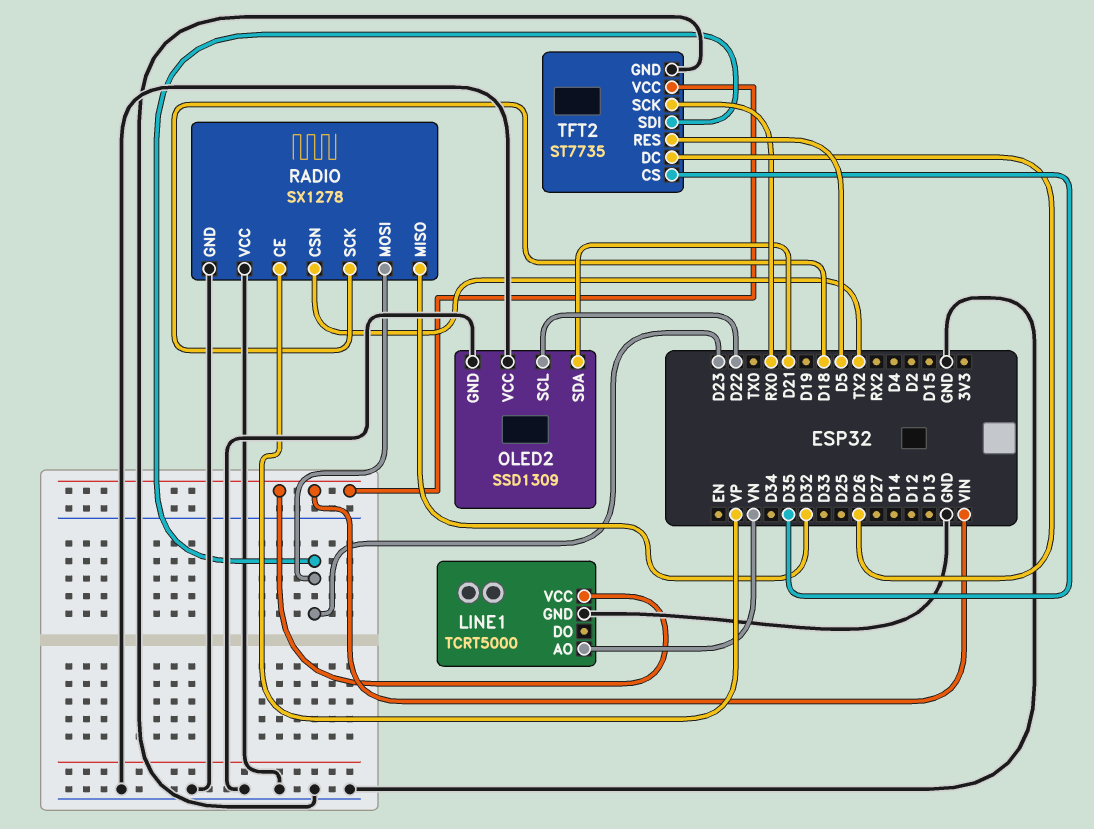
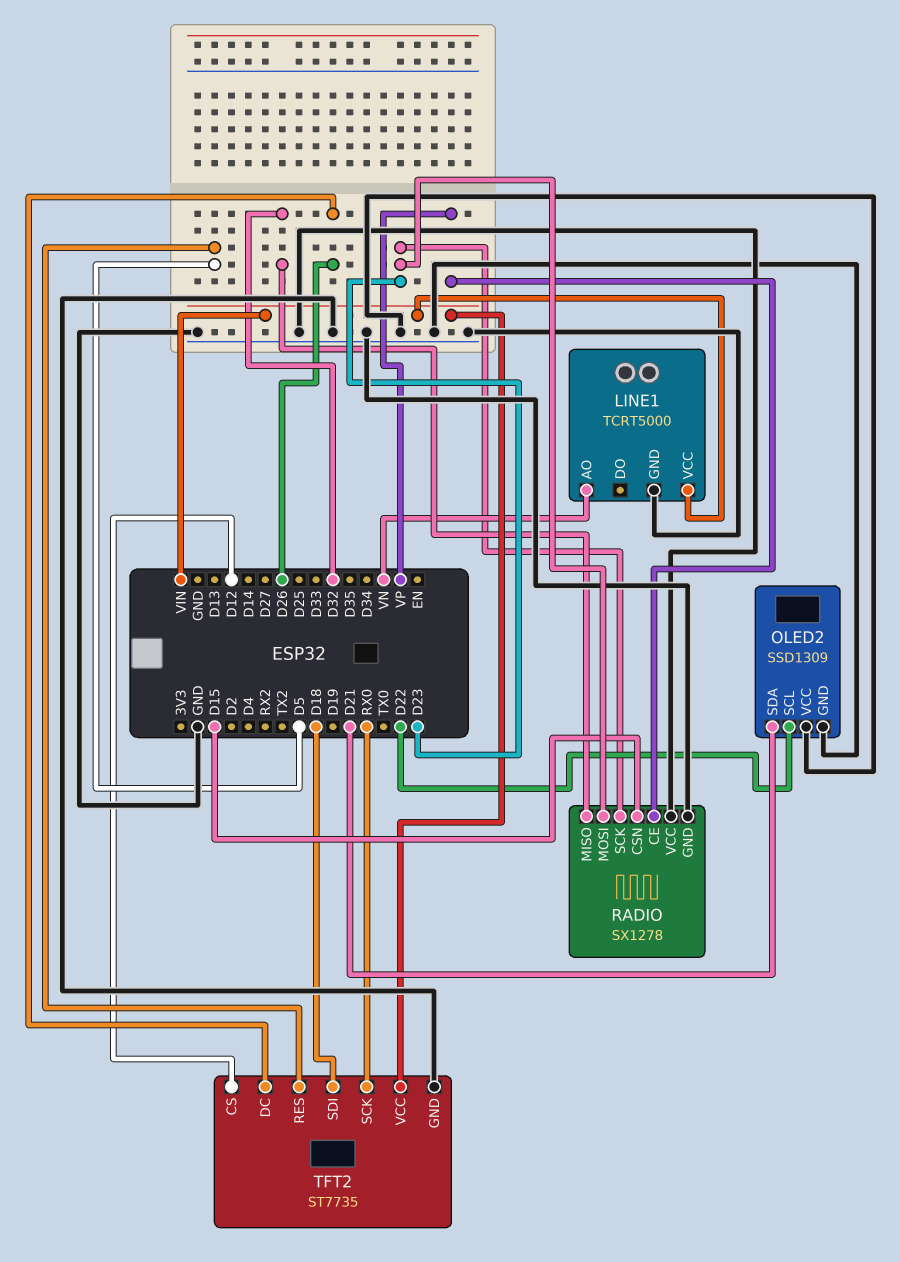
RADIO pin CSN: TX2 -> D15
RADIO pin SCK: D18 -> D23
TFT2 pin CS: D35 -> D12
TFT2 pin SDI: D23 -> D18

